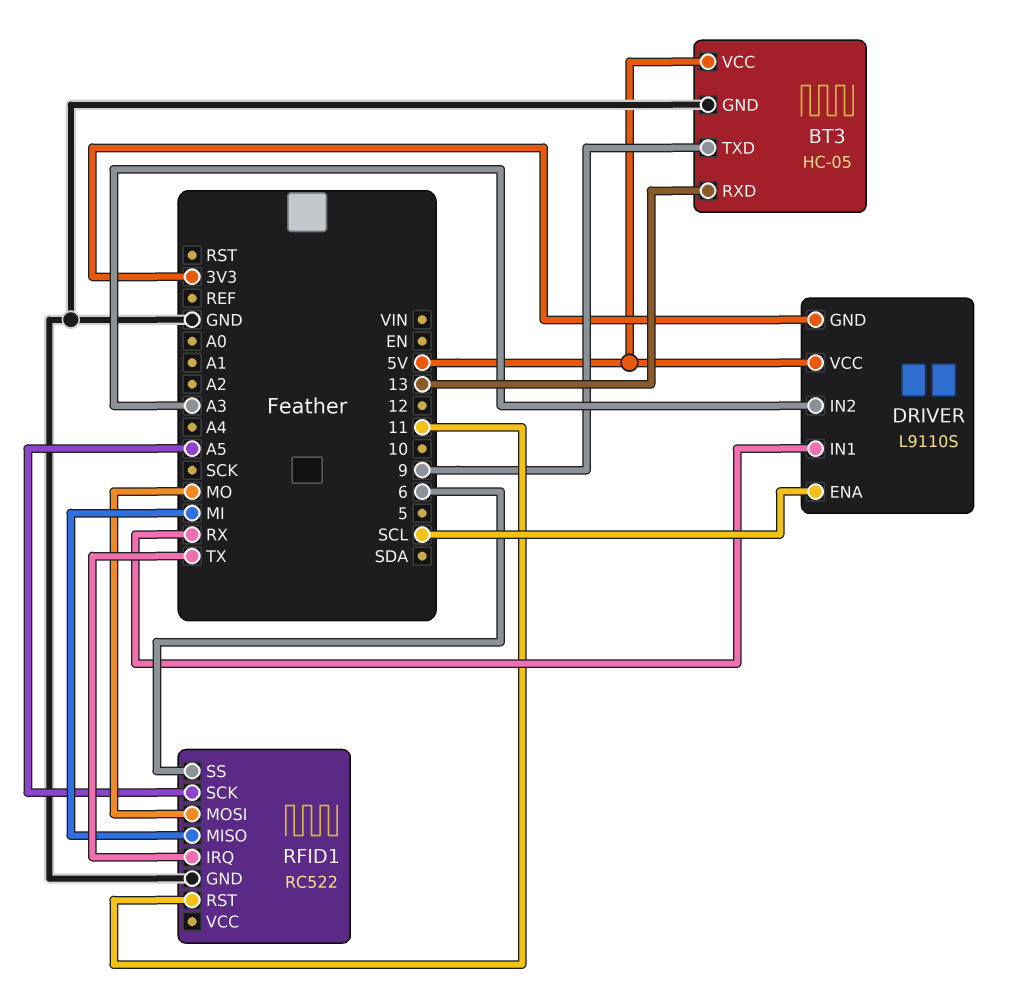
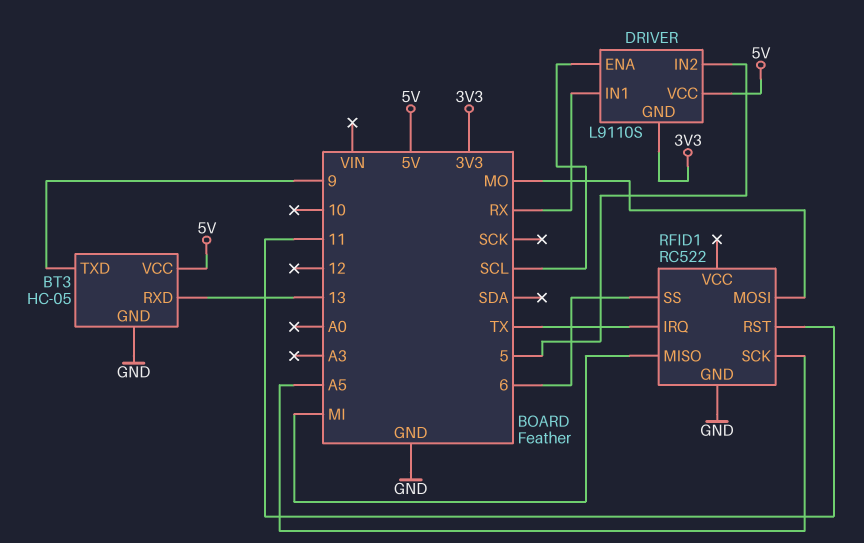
DRIVER pin IN2: A3 -> 5

